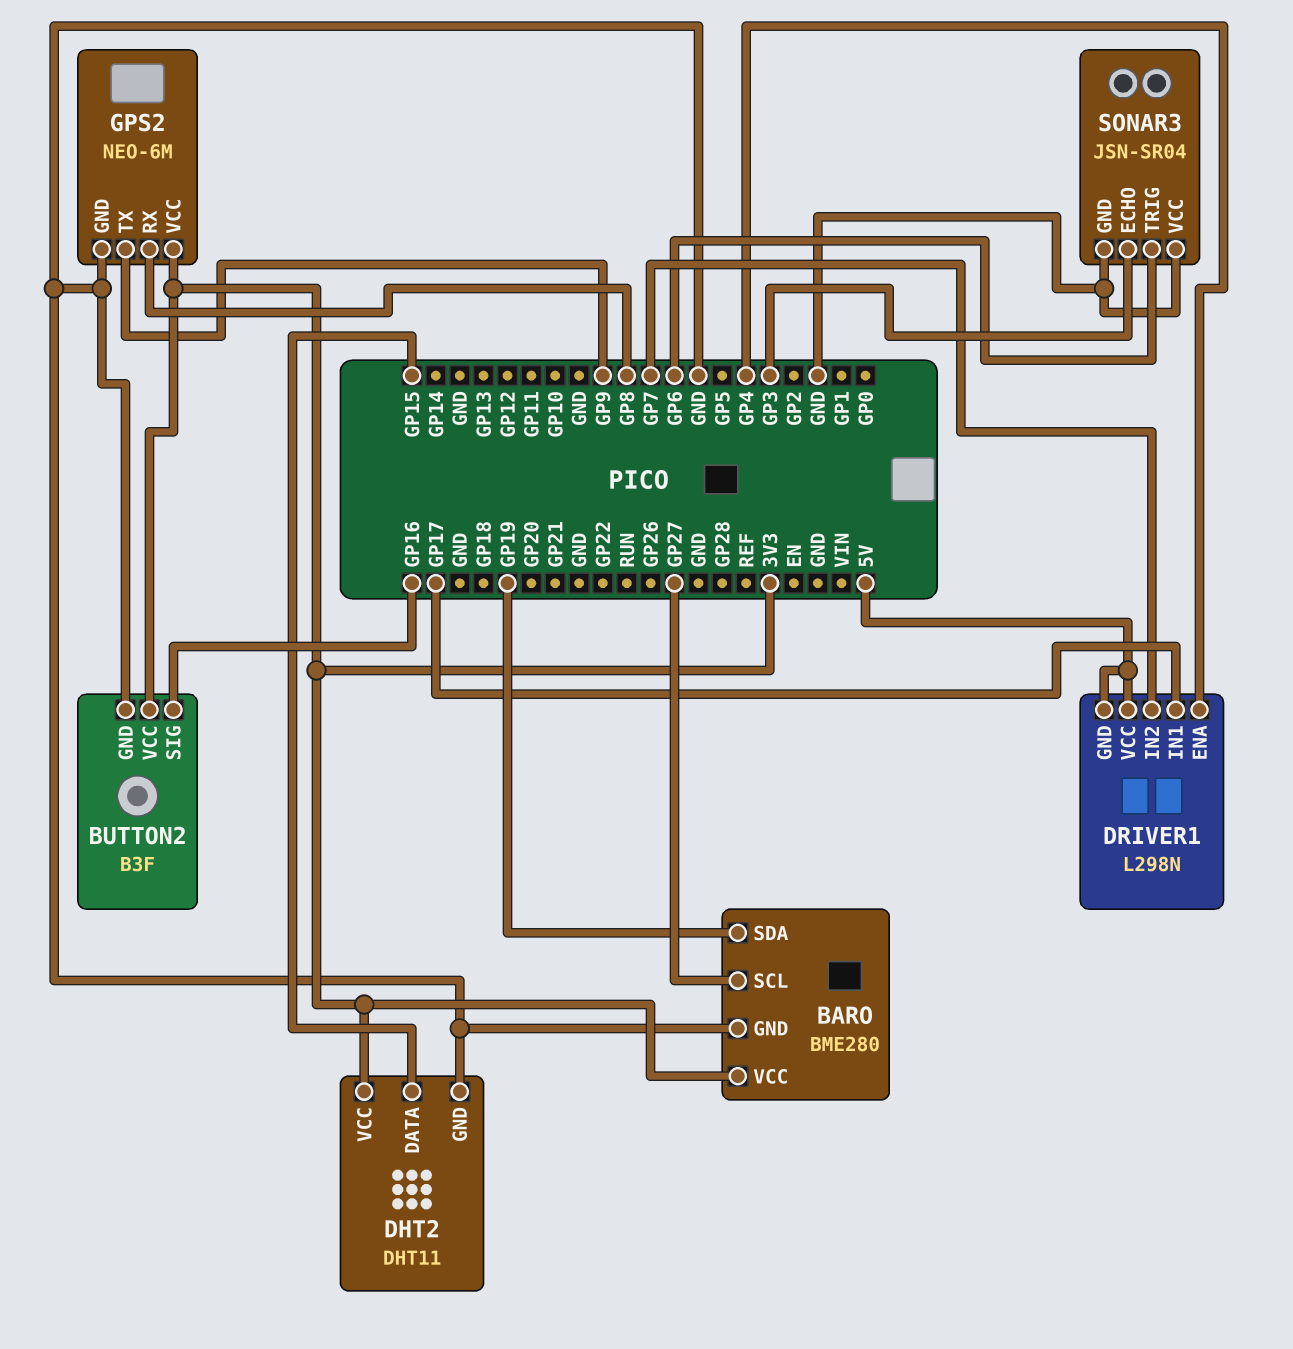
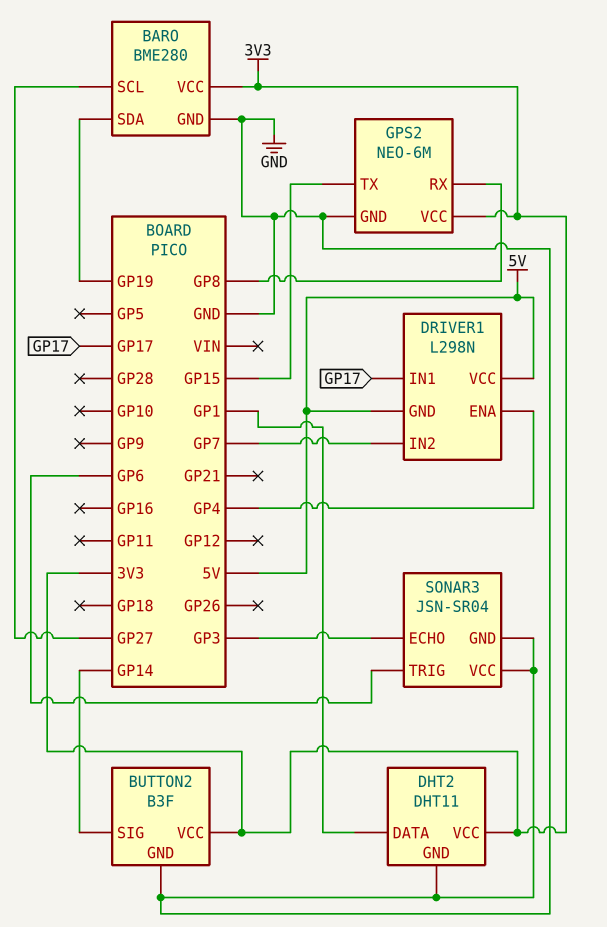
BUTTON2 pin SIG: GP16 -> GP14
DHT2 pin DATA: GP15 -> GP1
GPS2 pin TX: GP9 -> GP15

